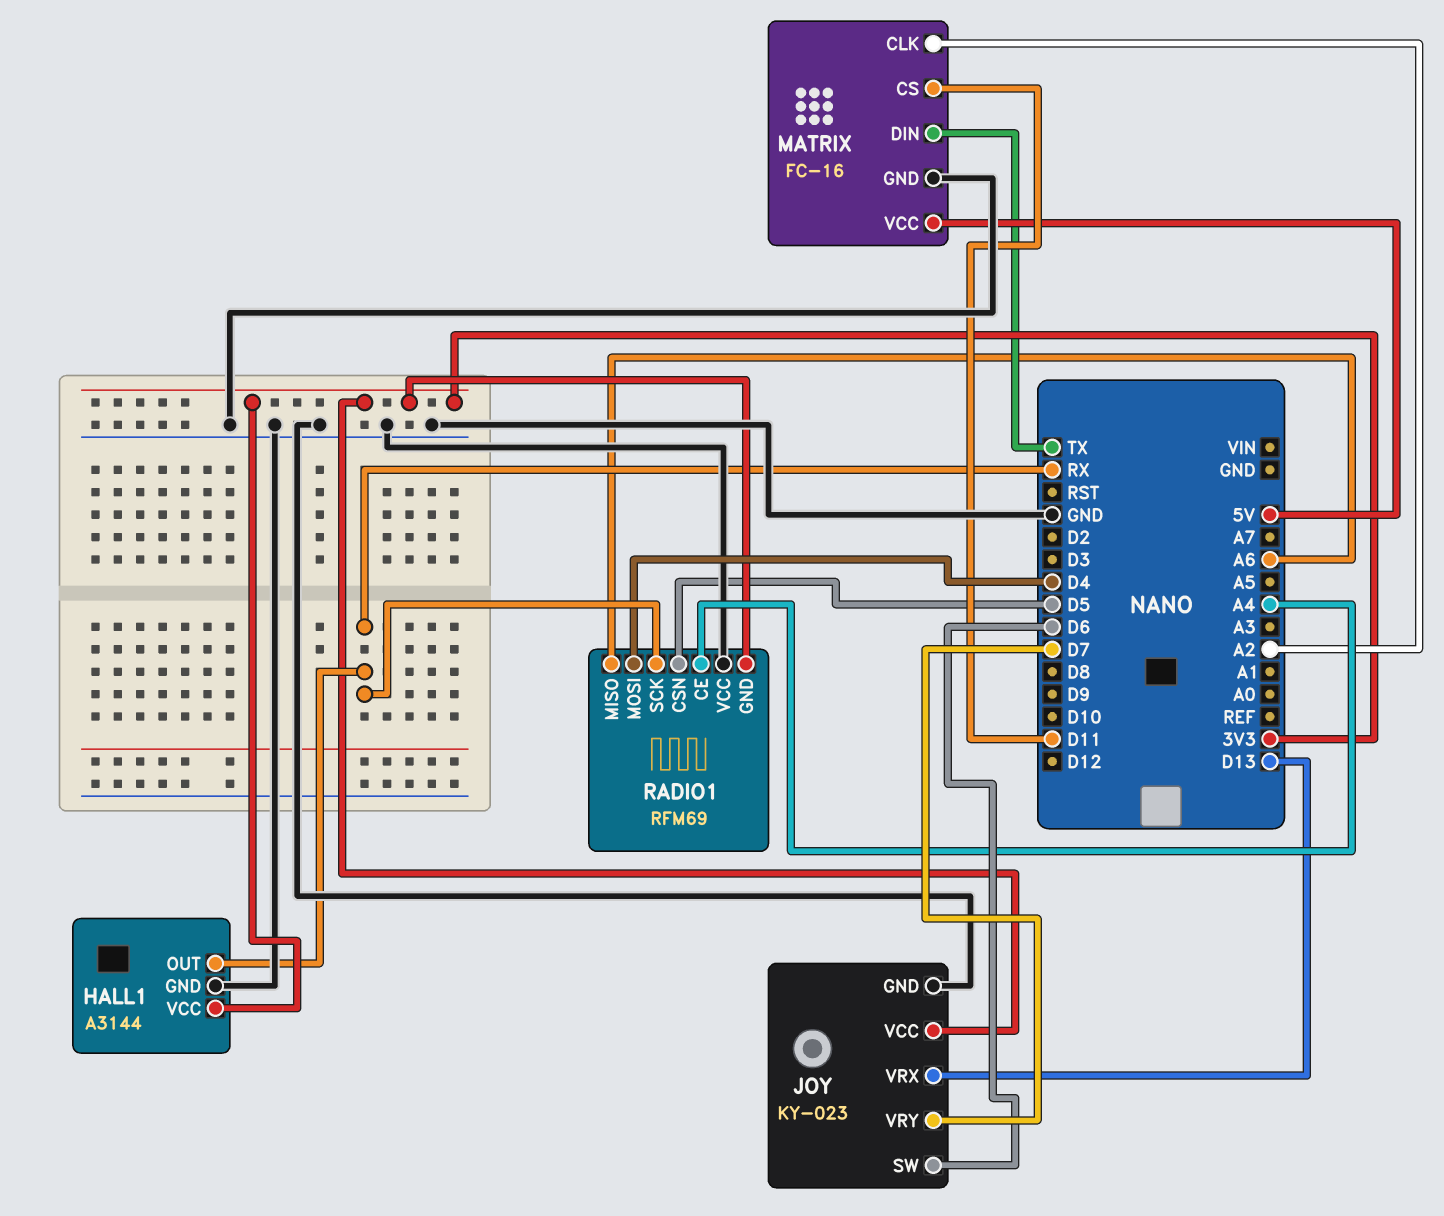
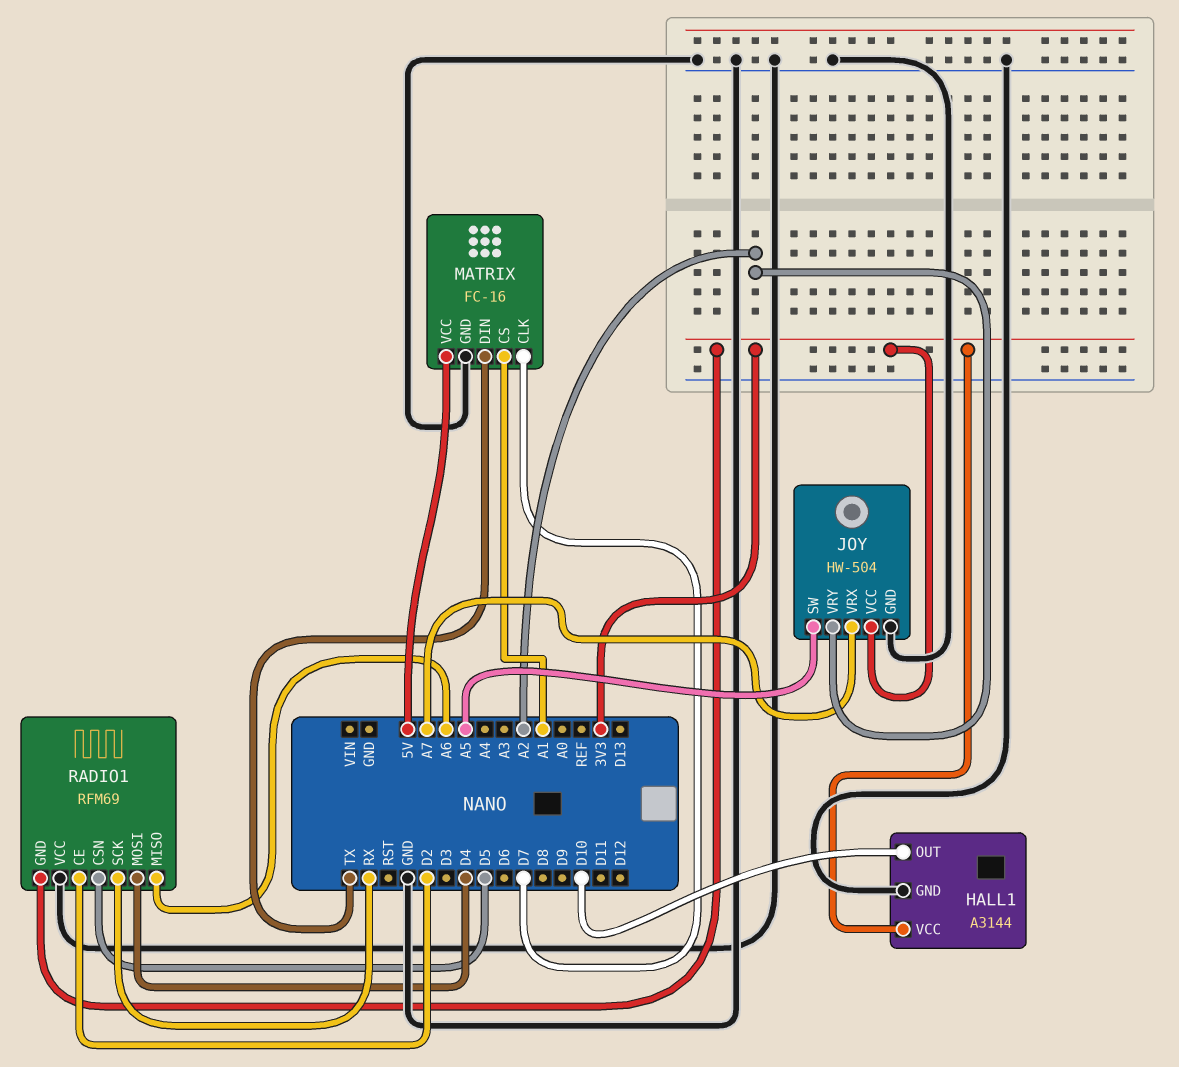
HALL1 pin OUT: RX -> D10
JOY: KY-023 -> HW-504
JOY pin SW: D6 -> A5
JOY pin VRX: D13 -> A7
JOY pin VRY: D7 -> A2
MATRIX pin CLK: A2 -> D7
MATRIX pin CS: D11 -> A1
RADIO1 pin CE: A4 -> D2

